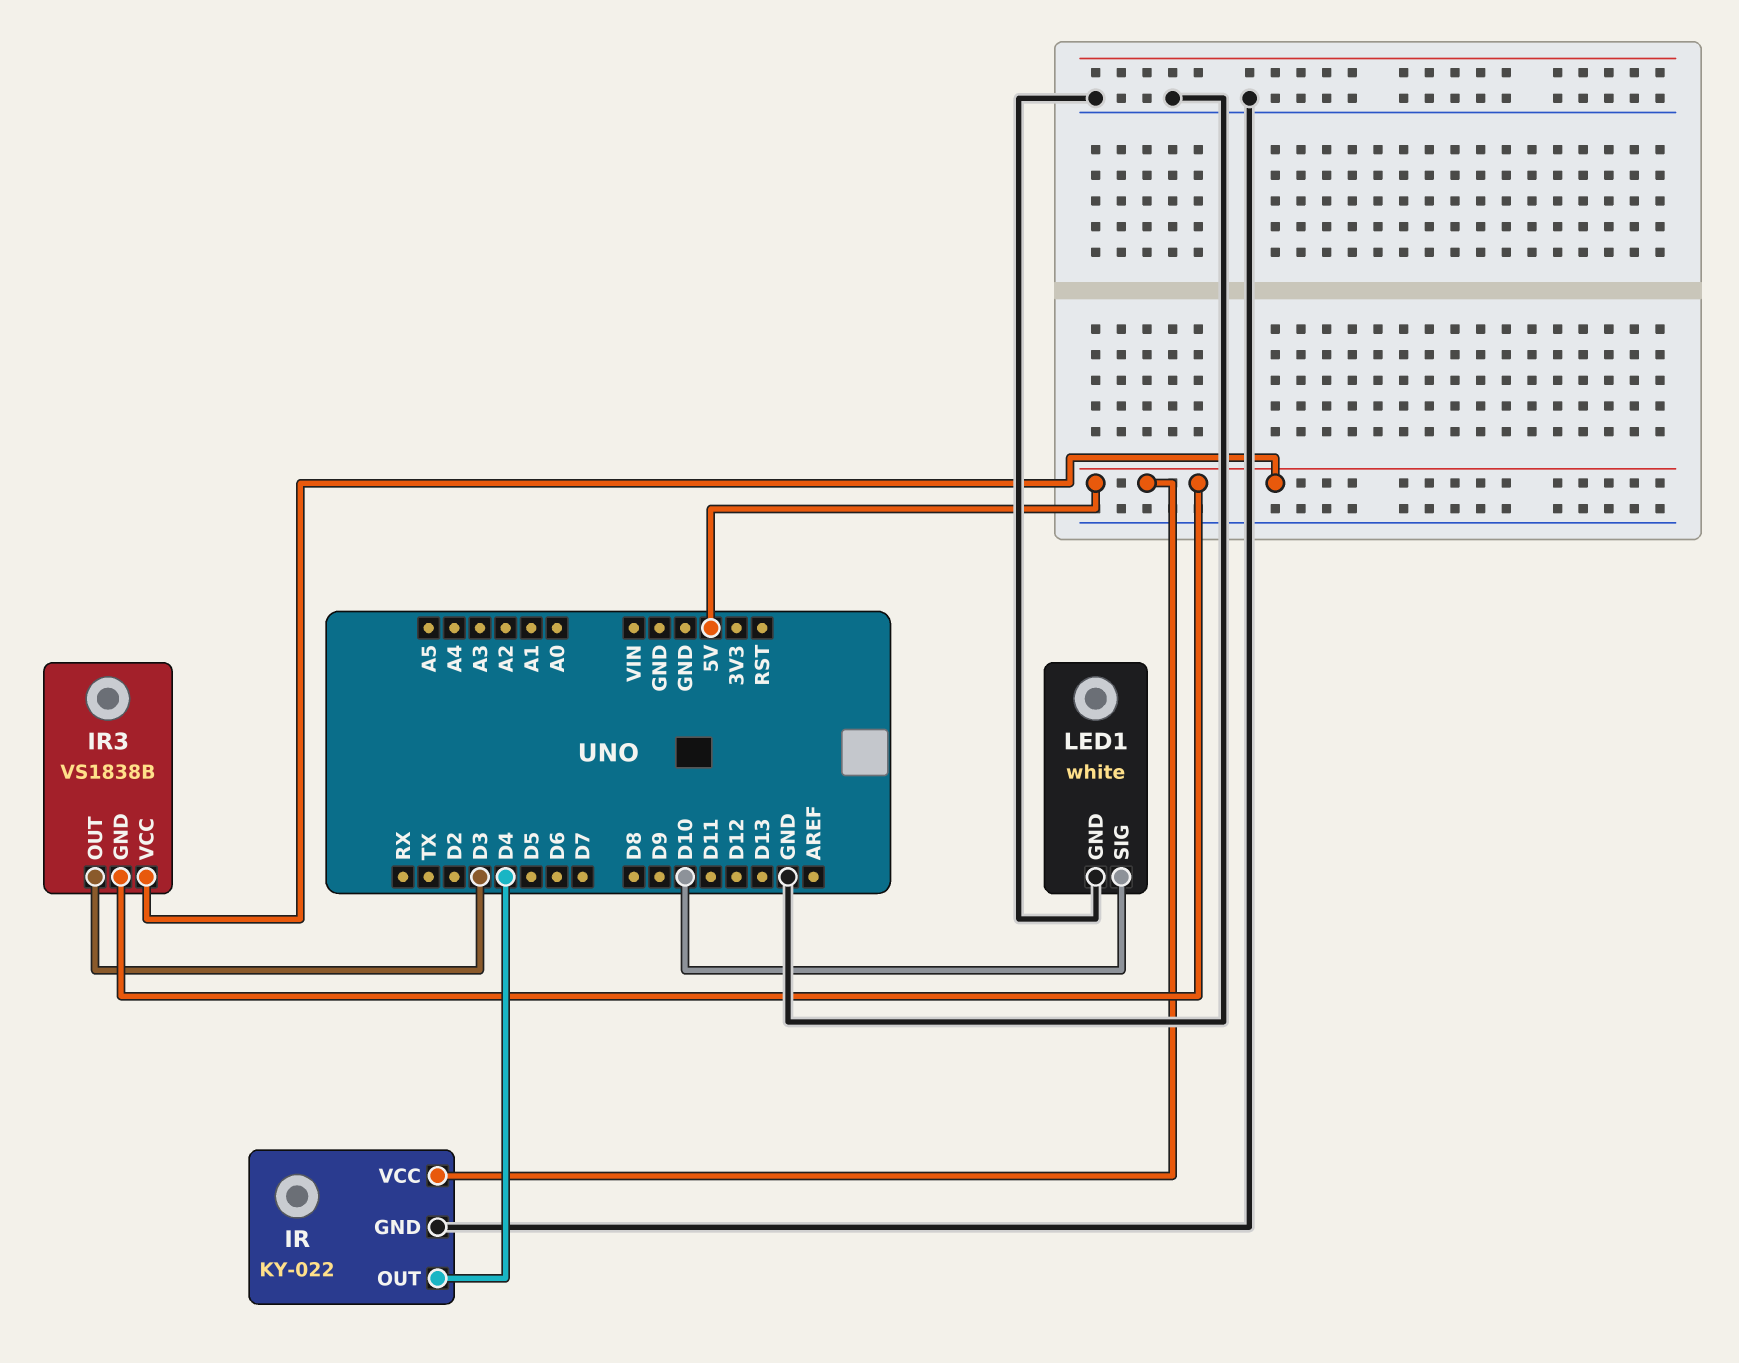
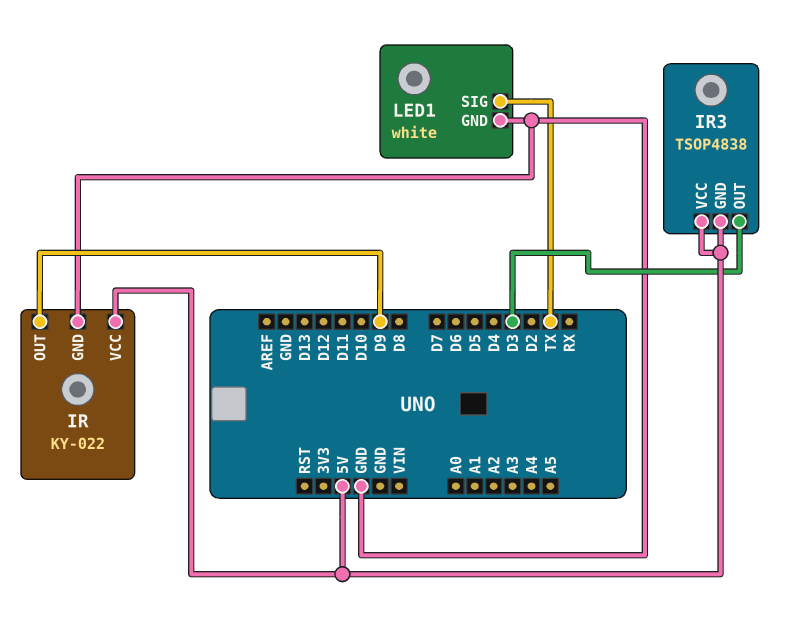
IR pin OUT: D4 -> D9
IR3: VS1838B -> TSOP4838
LED1 pin SIG: D10 -> TX

